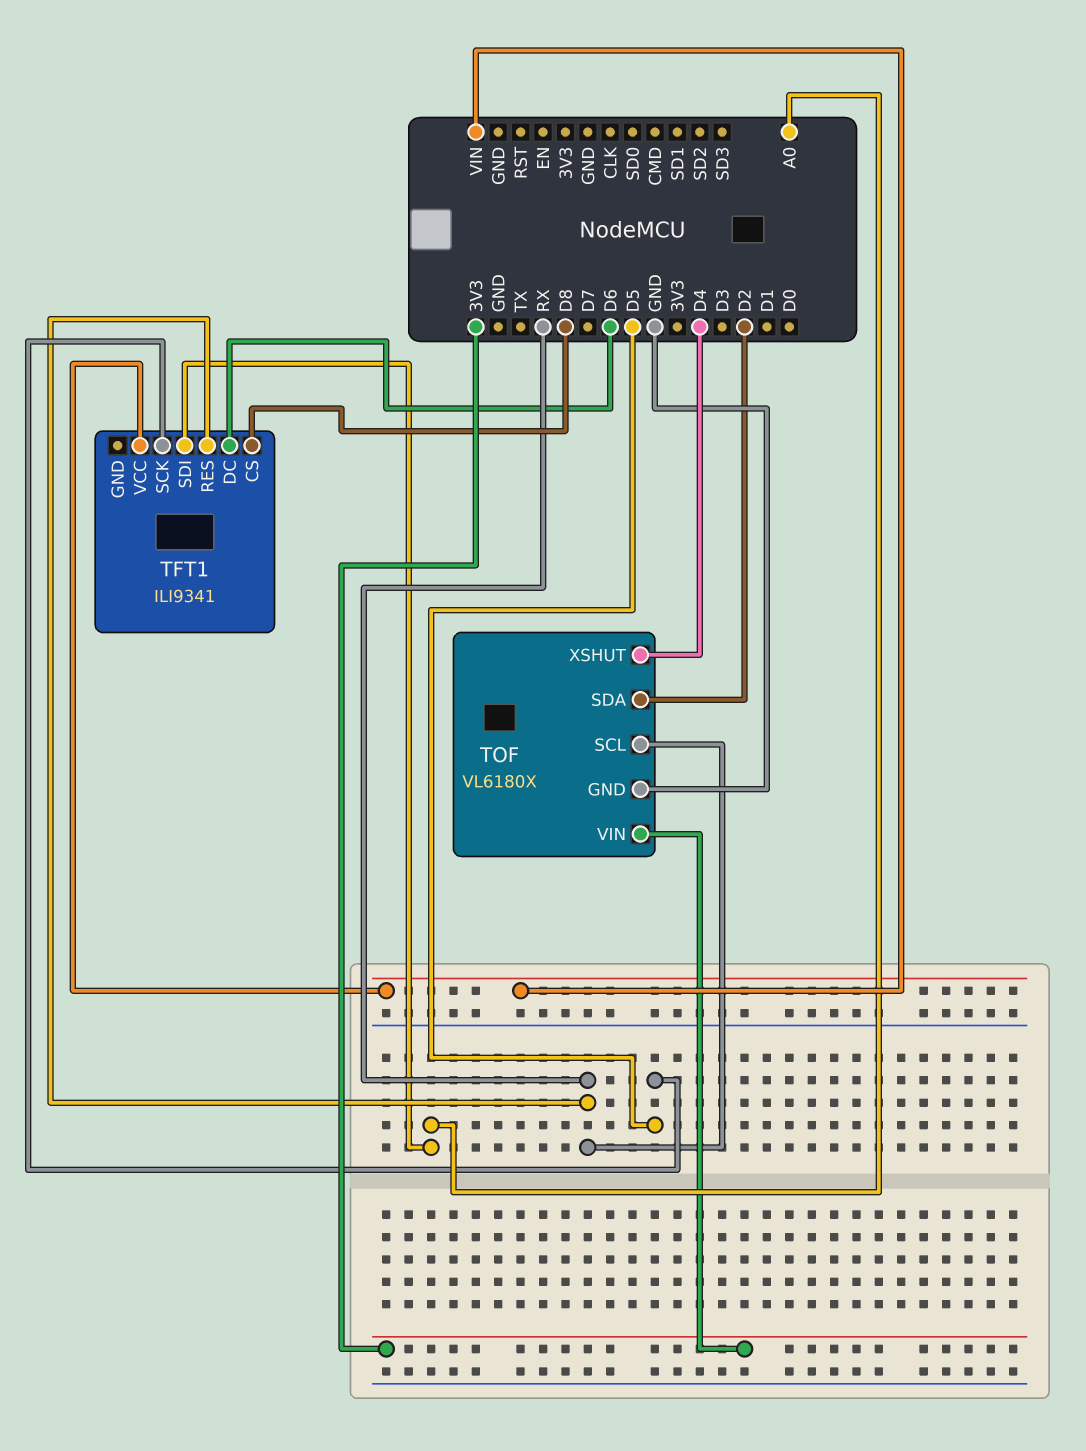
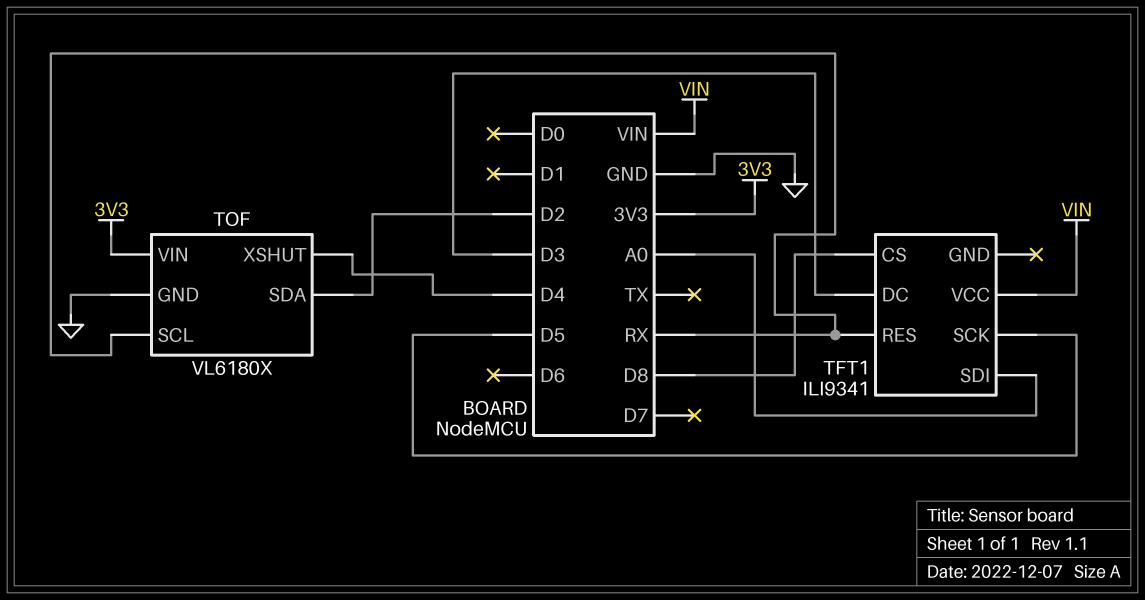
TFT1 pin DC: D6 -> D3

